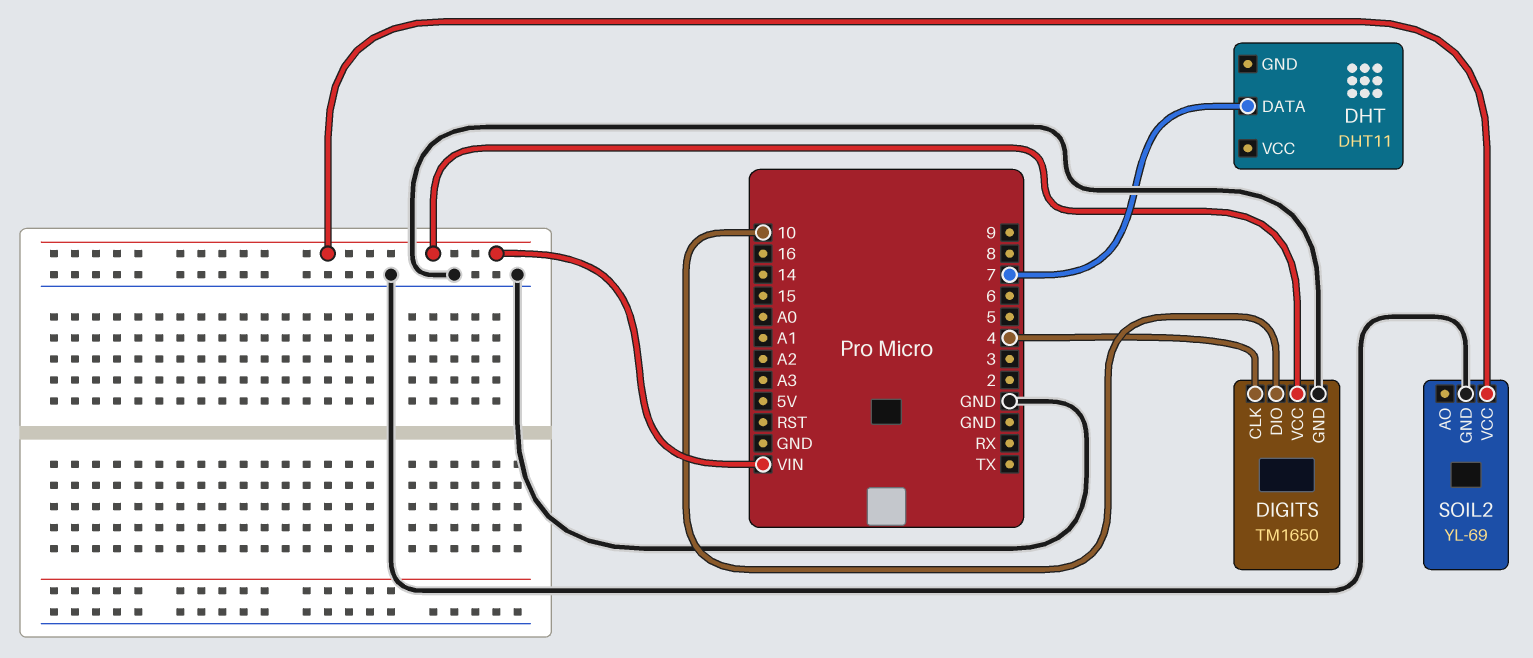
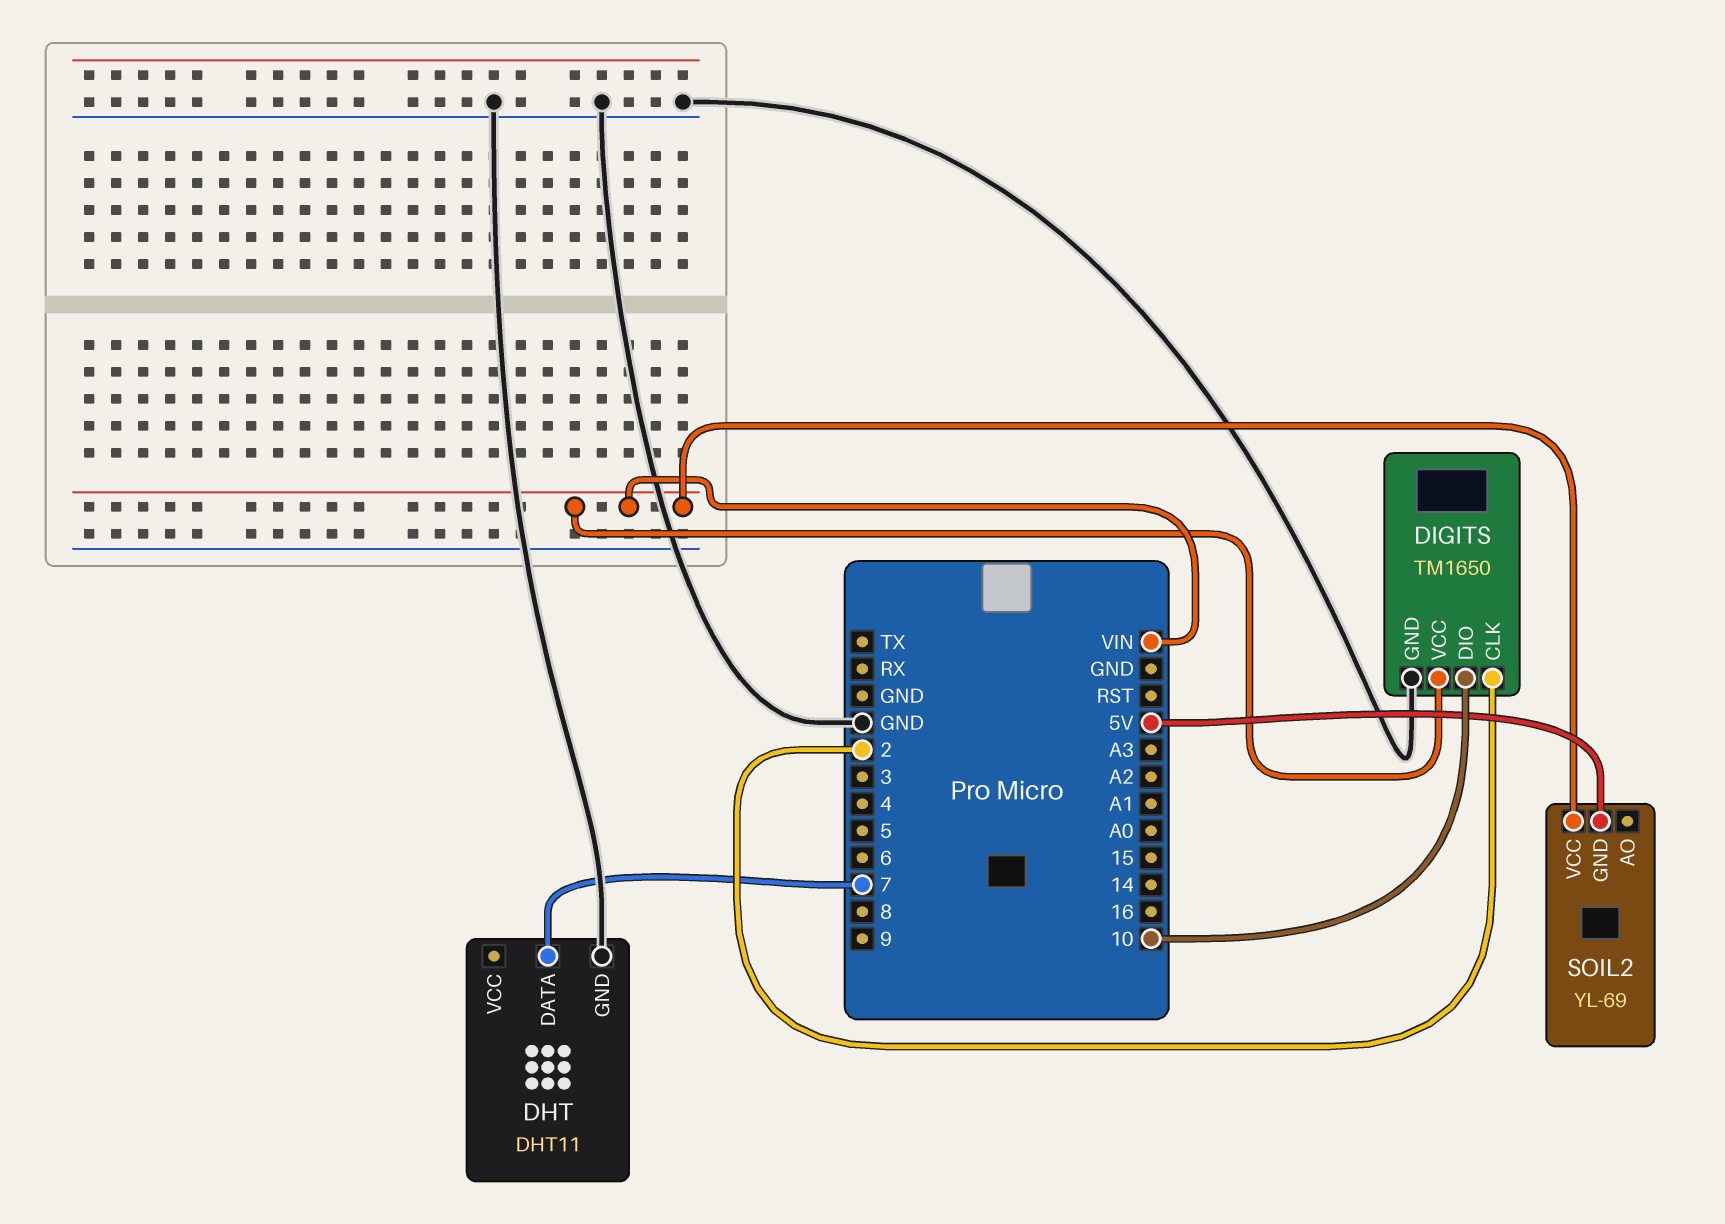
DHT pin GND: none -> GND
DIGITS pin CLK: 4 -> 2
SOIL2 pin GND: GND -> 5V

